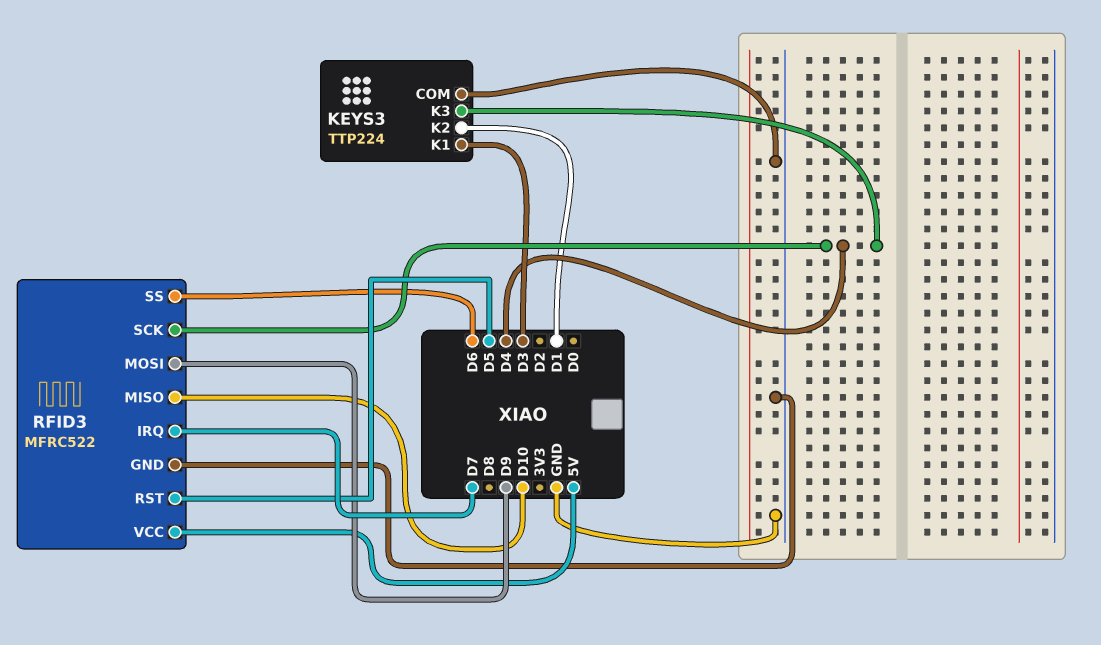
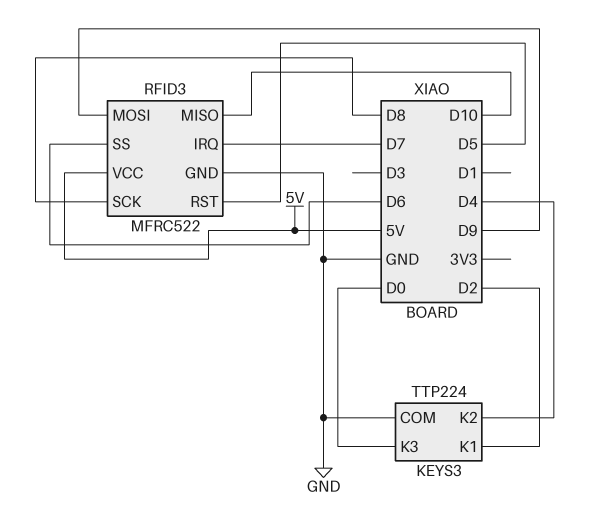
KEYS3 pin K1: D3 -> D2
KEYS3 pin K2: D1 -> D4
KEYS3 pin K3: D4 -> D0
RFID3 pin SCK: D4 -> D8

